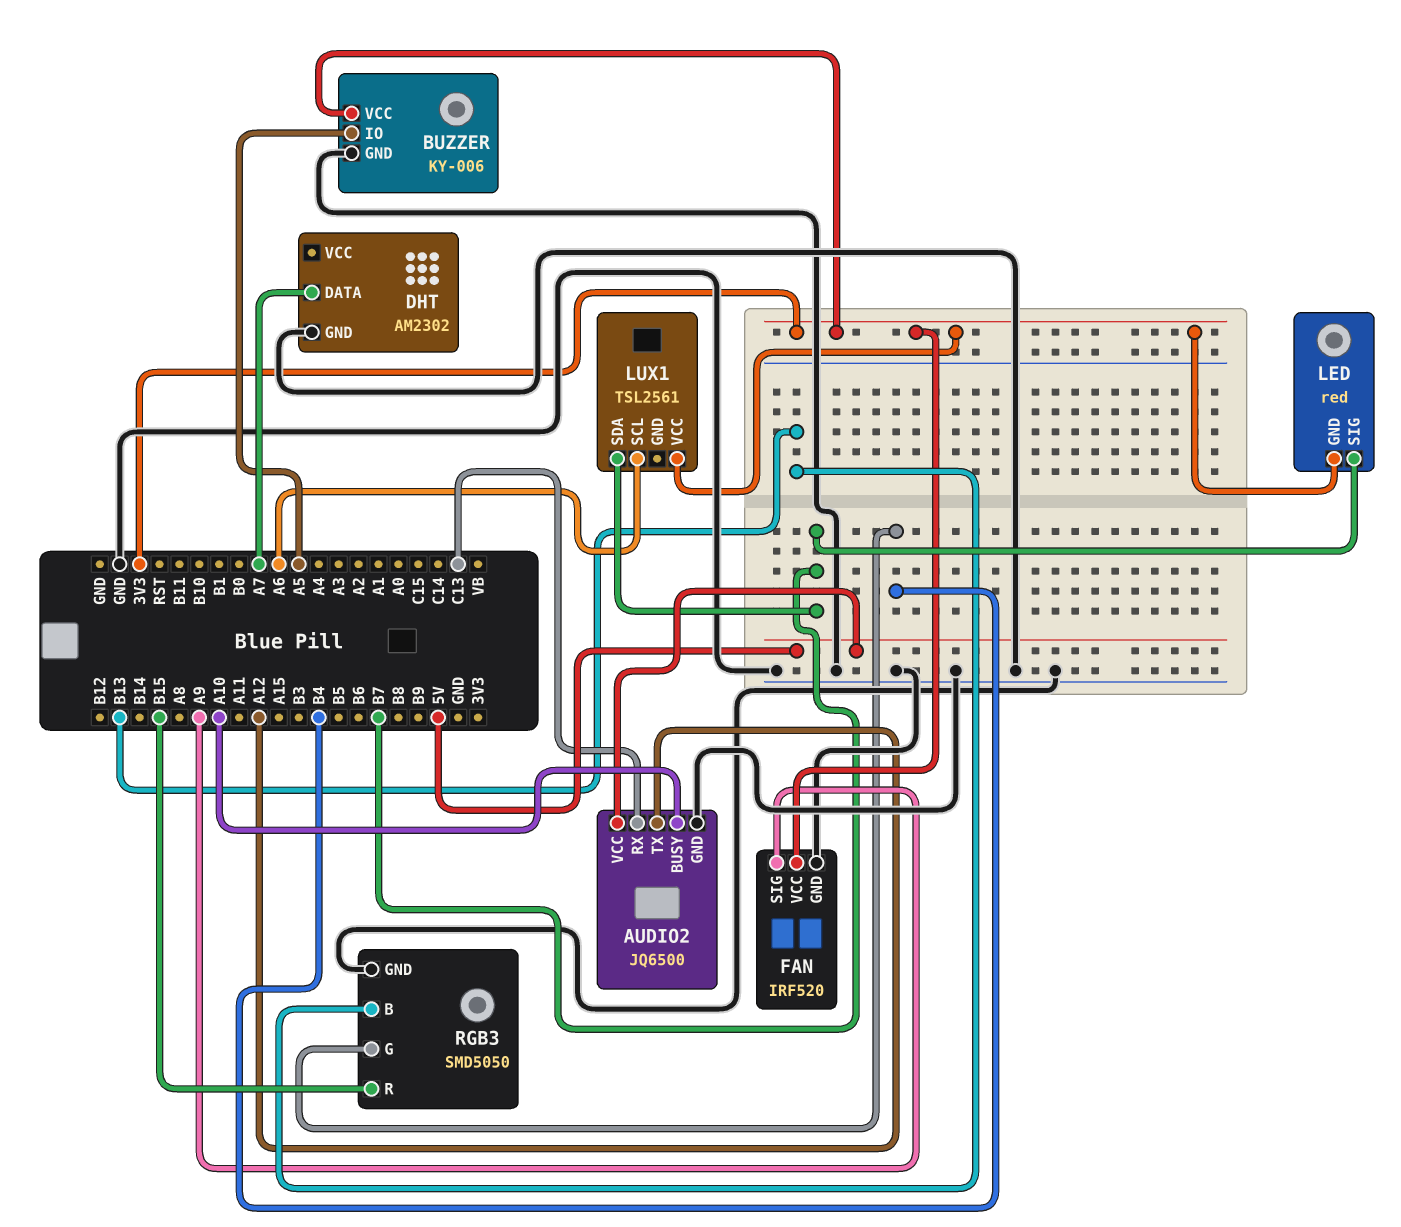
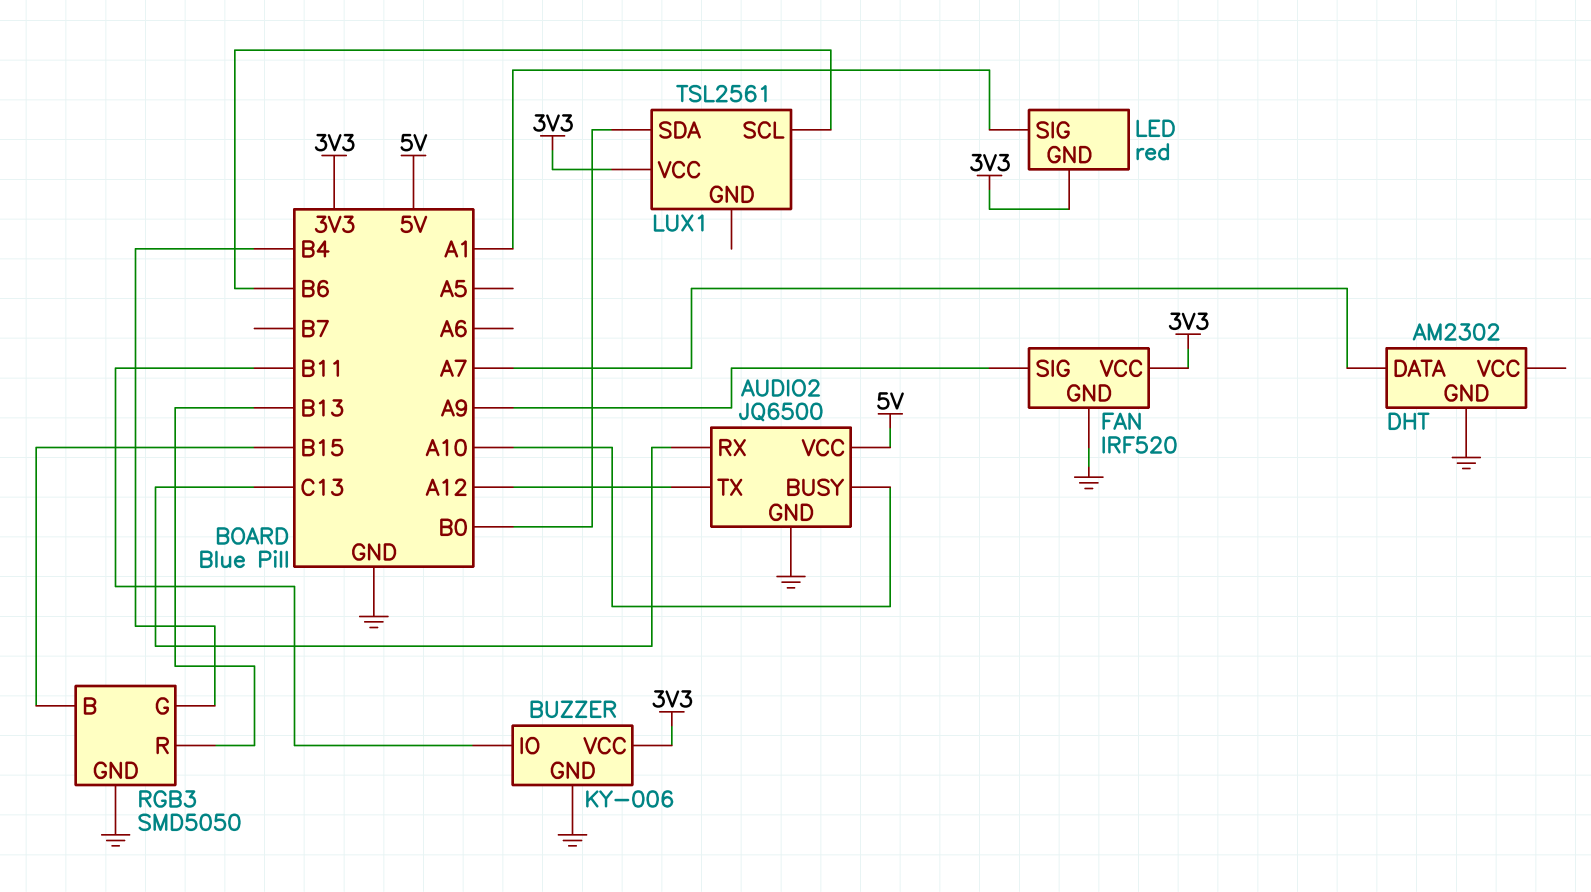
BUZZER pin IO: A5 -> B11
LED pin SIG: B7 -> A1
LUX1 pin SCL: A6 -> B6
LUX1 pin SDA: B7 -> B0
RGB3 pin B: B13 -> B15
RGB3 pin R: B15 -> B13

